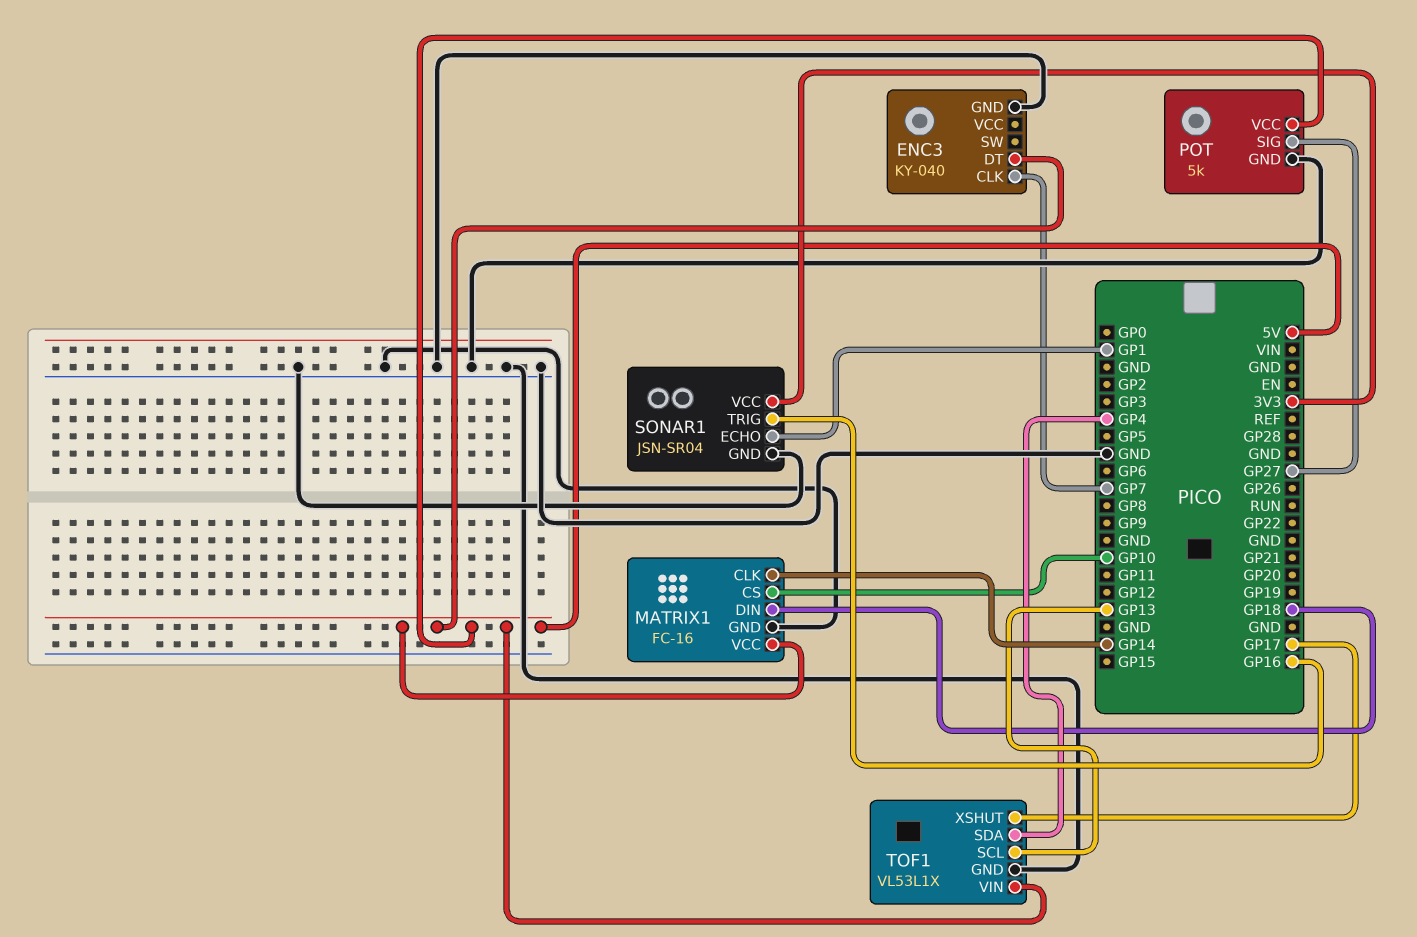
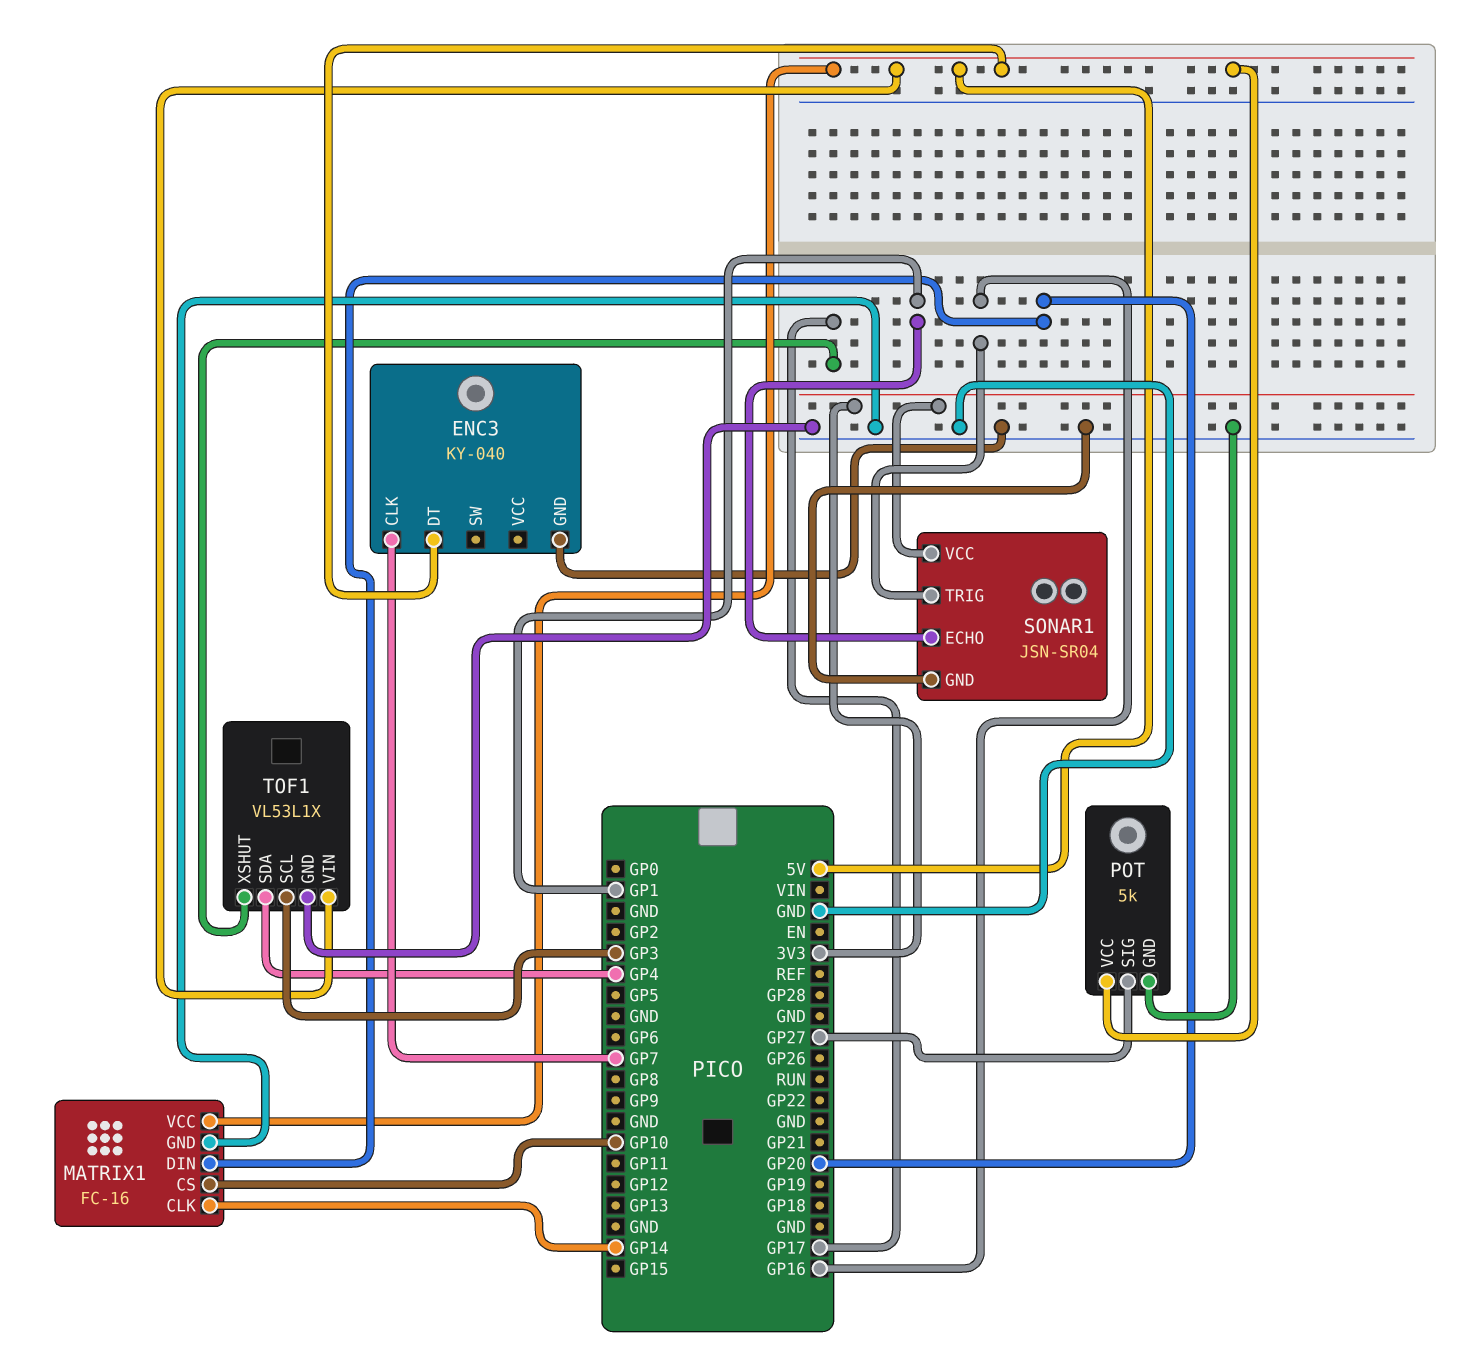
MATRIX1 pin DIN: GP18 -> GP20
TOF1 pin SCL: GP13 -> GP3

